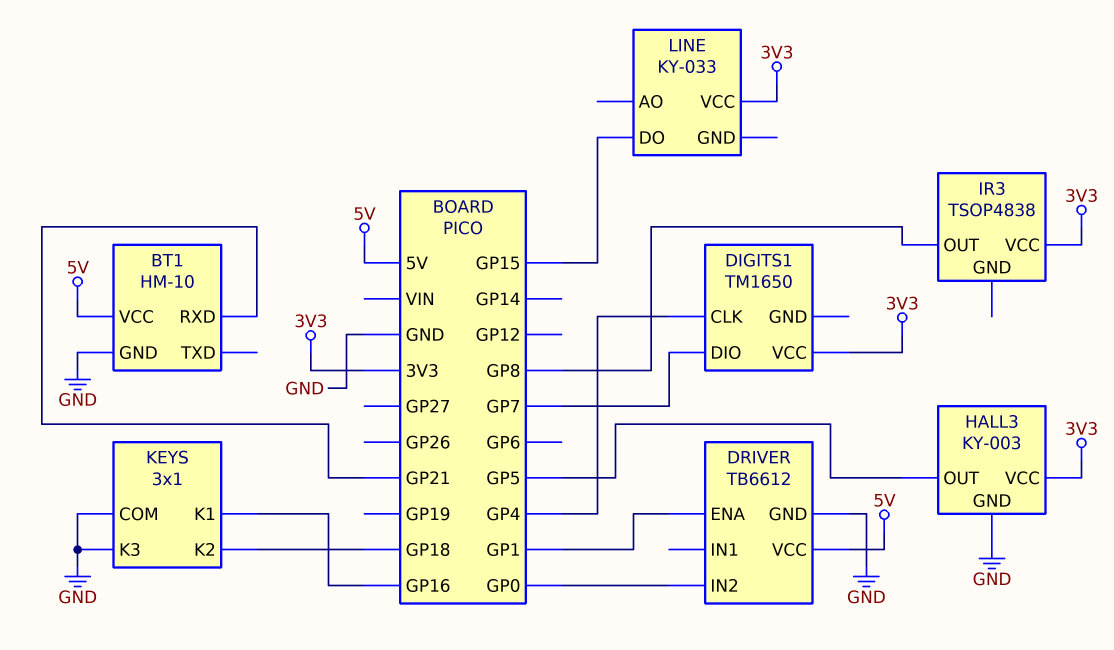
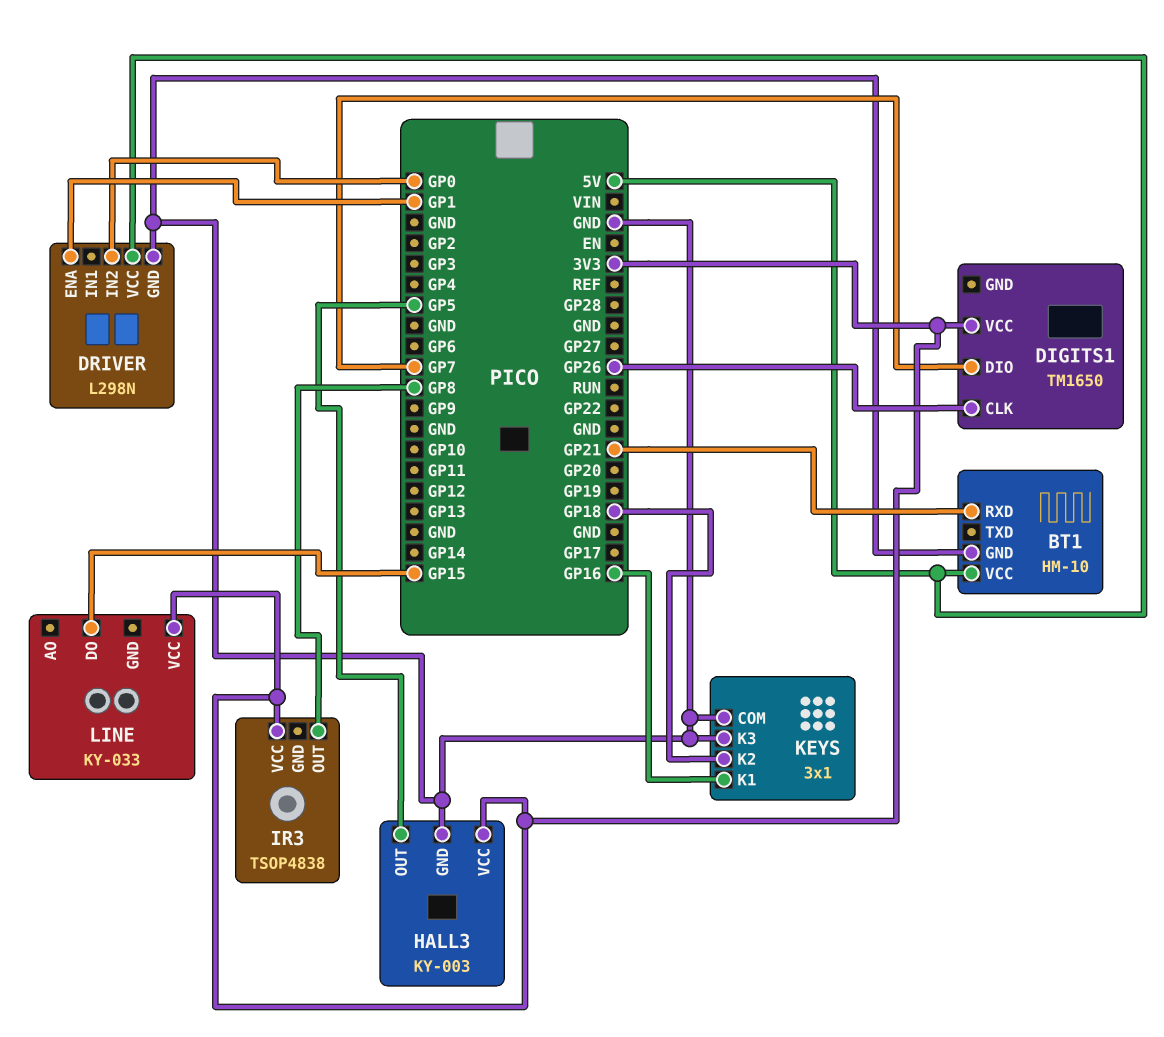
DIGITS1 pin CLK: GP4 -> GP26
DRIVER: TB6612 -> L298N

